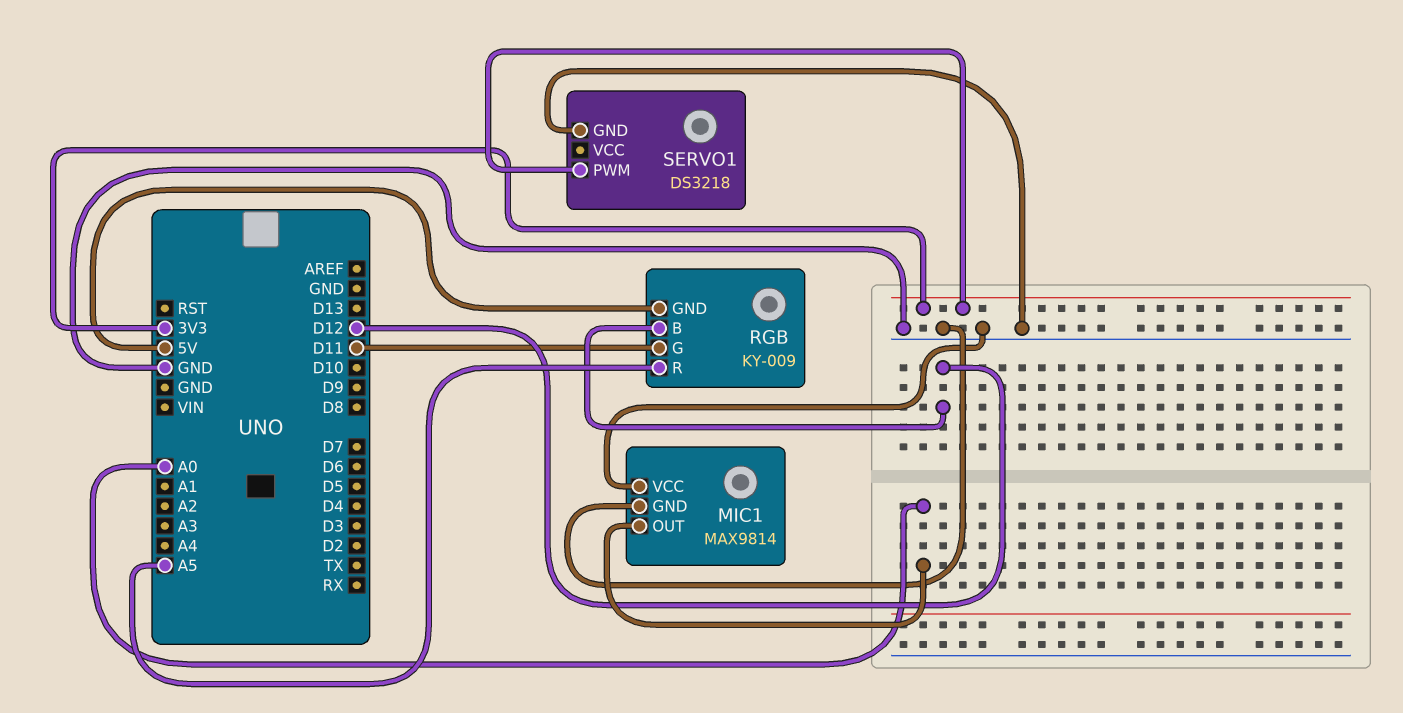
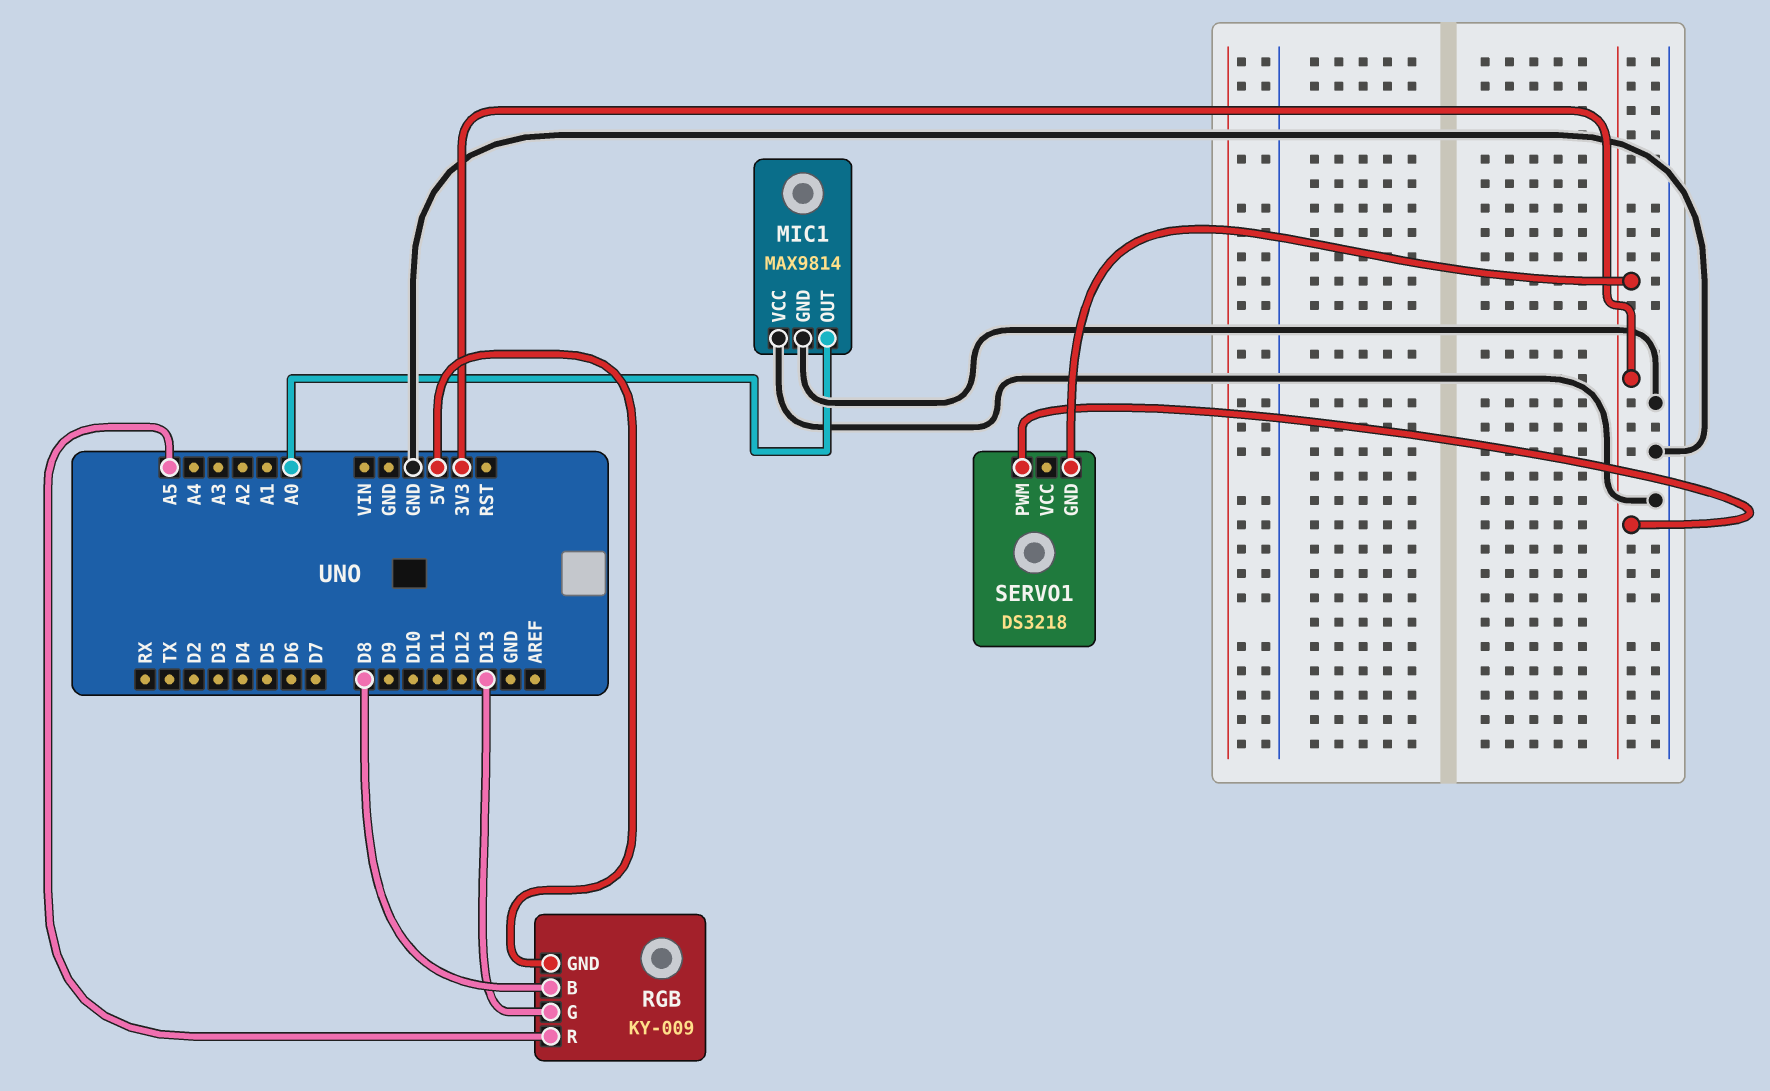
RGB pin B: D12 -> D8
RGB pin G: D11 -> D13
SERVO1 pin GND: GND -> 3V3

